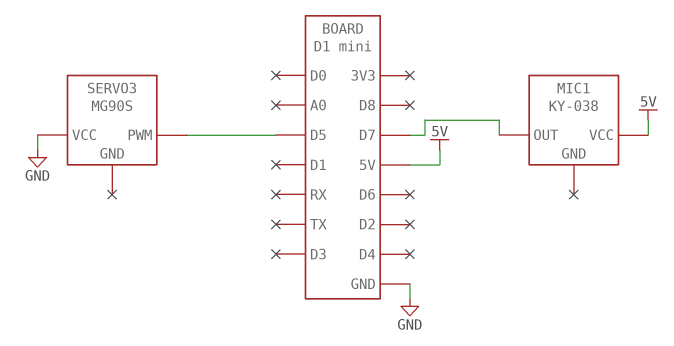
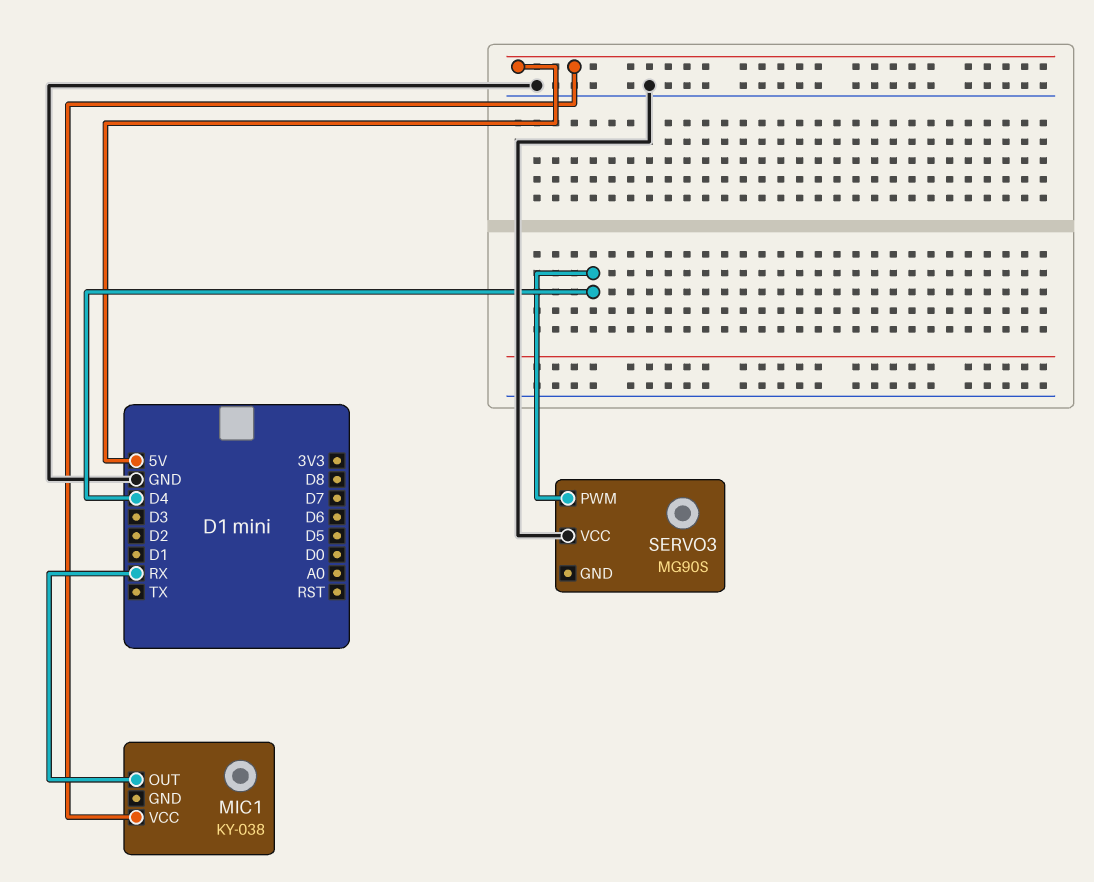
MIC1 pin OUT: D7 -> RX
SERVO3 pin PWM: D5 -> D4

